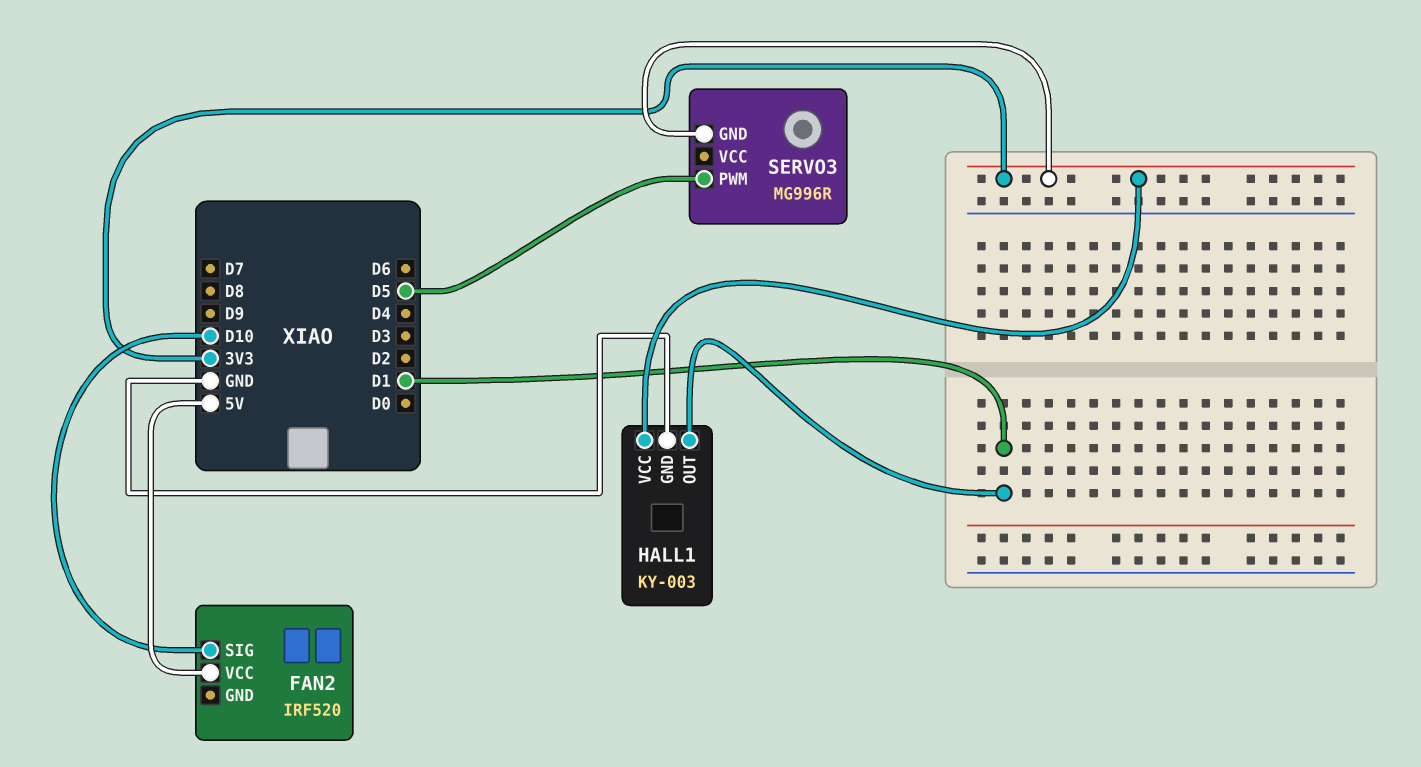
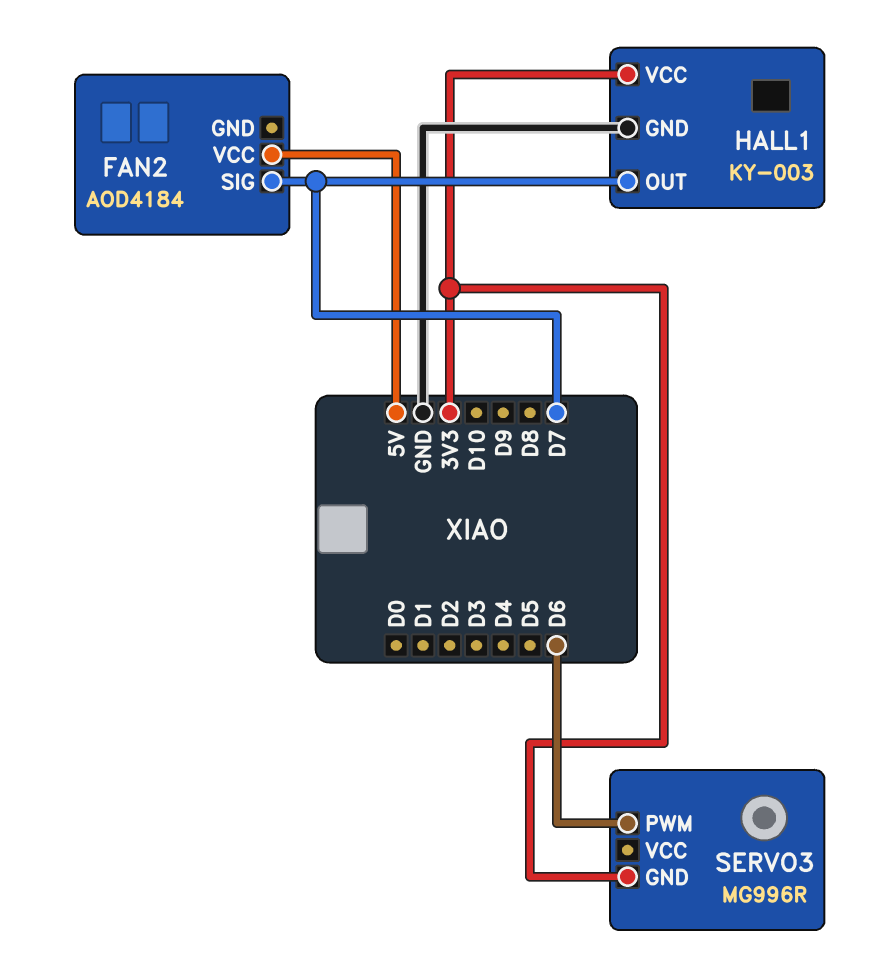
FAN2: IRF520 -> AOD4184
FAN2 pin SIG: D10 -> D7
HALL1 pin OUT: D1 -> D7
SERVO3 pin PWM: D5 -> D6

